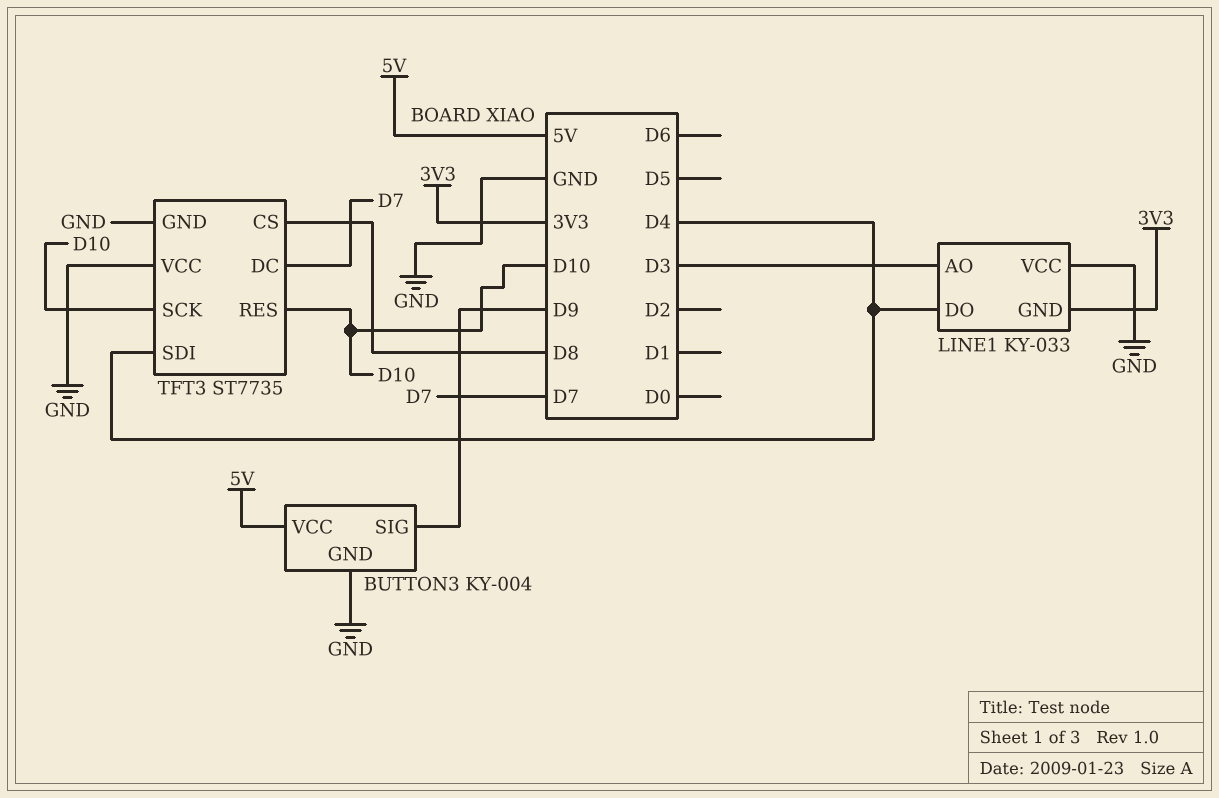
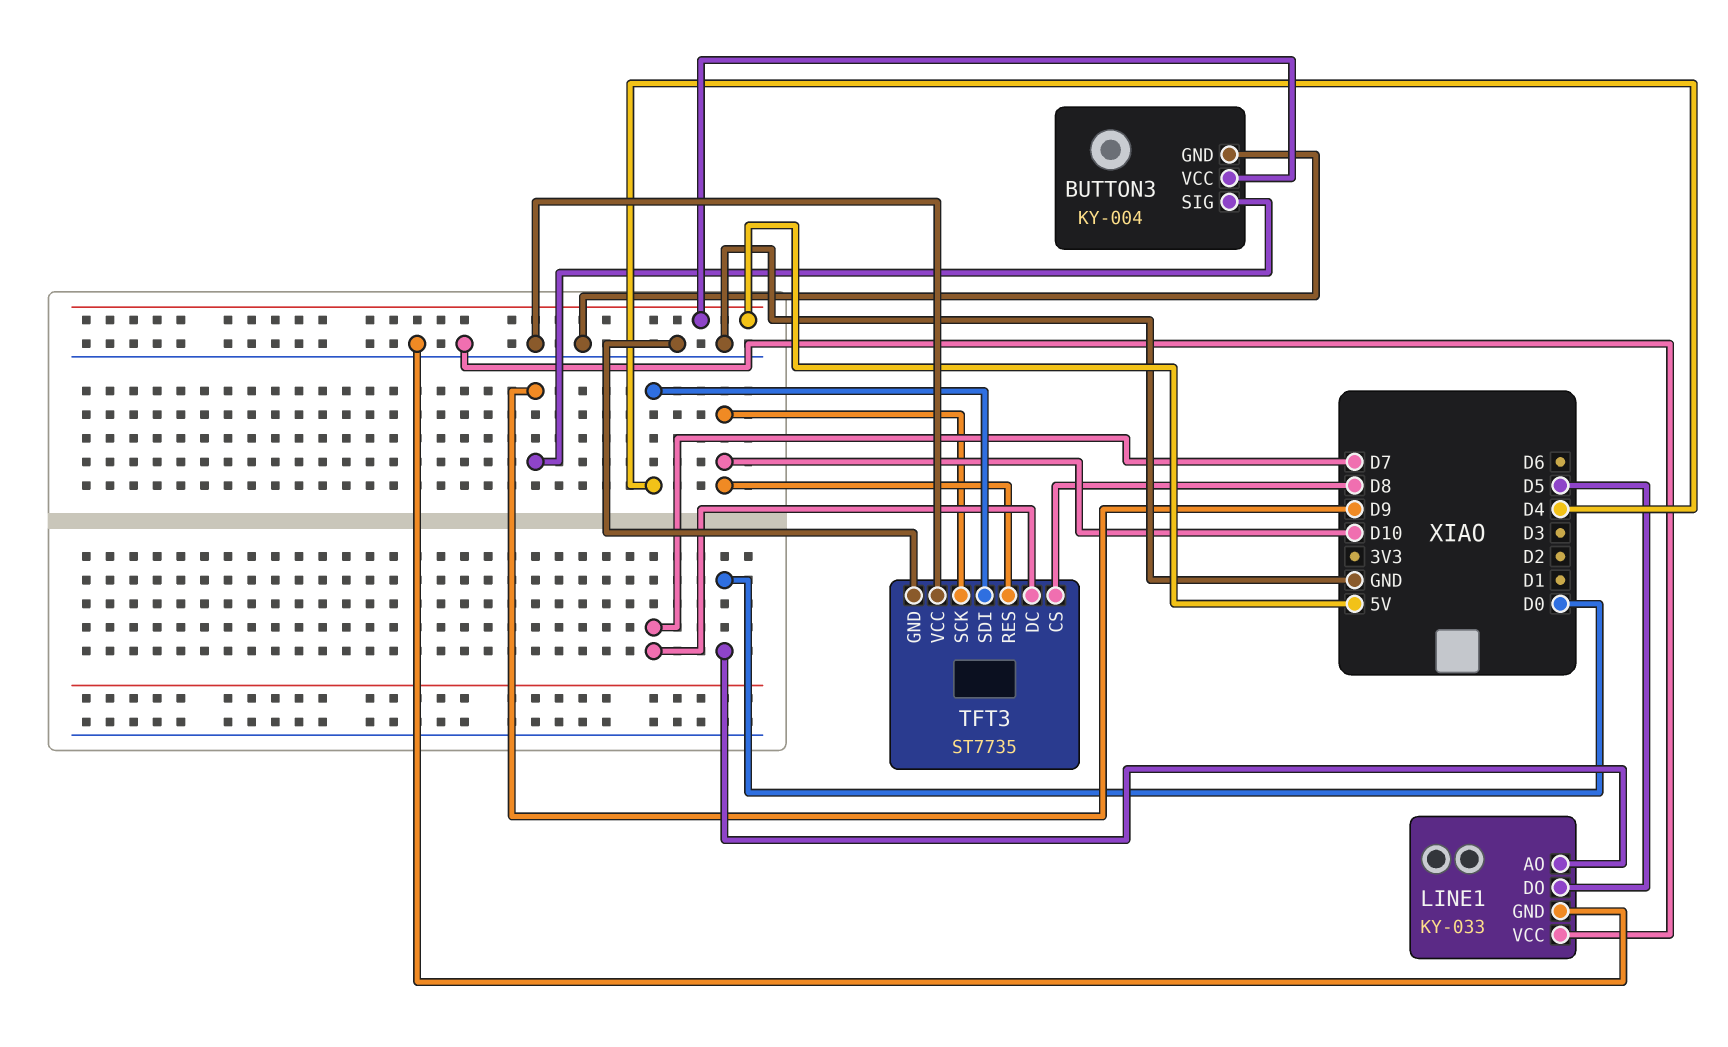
LINE1 pin AO: D3 -> D0
LINE1 pin DO: D4 -> D5
LINE1 pin GND: 3V3 -> GND

